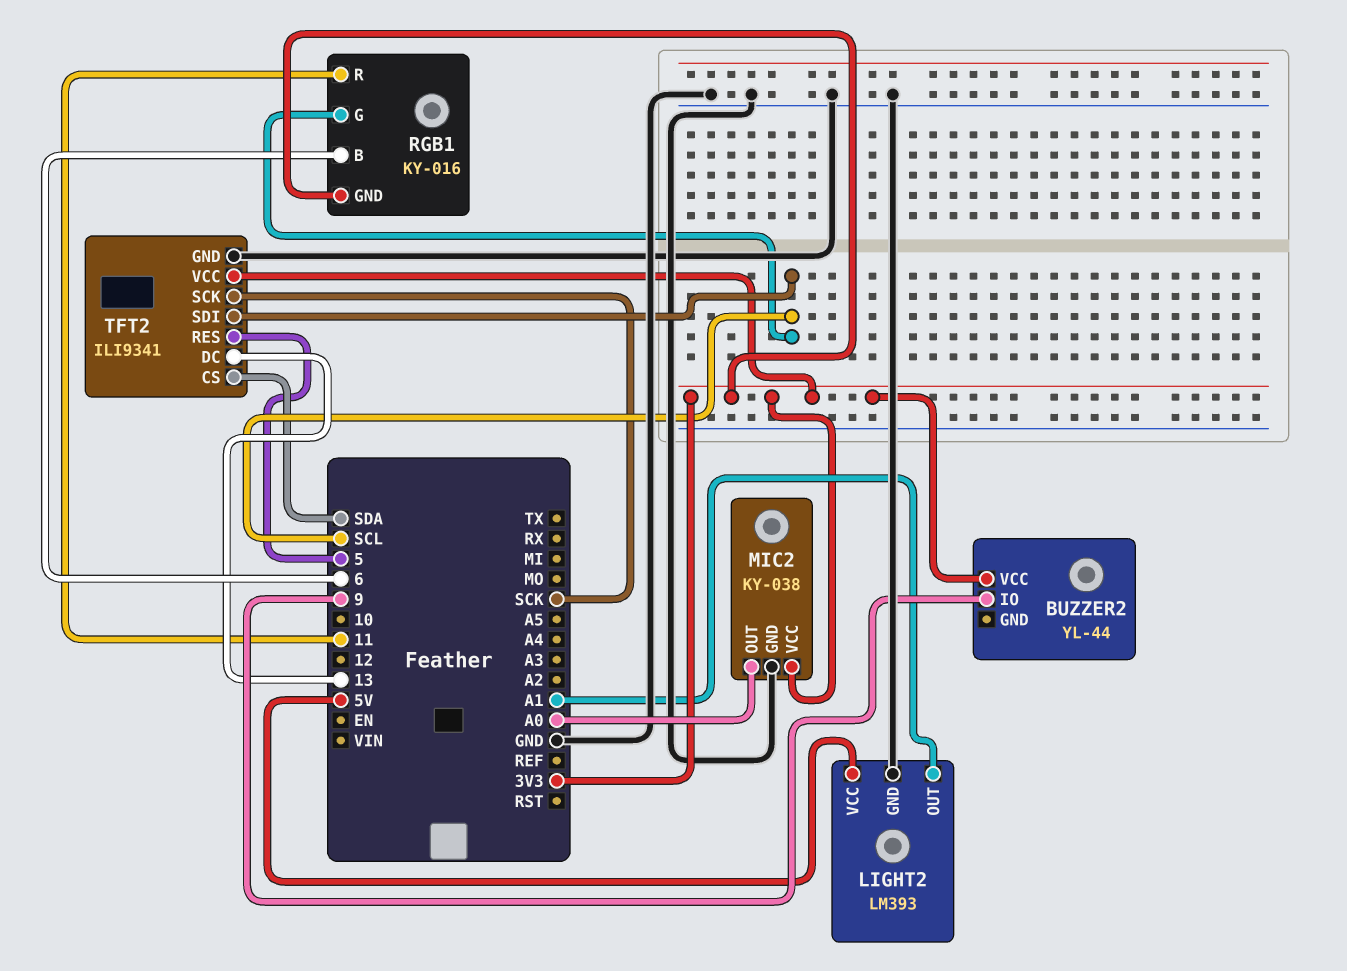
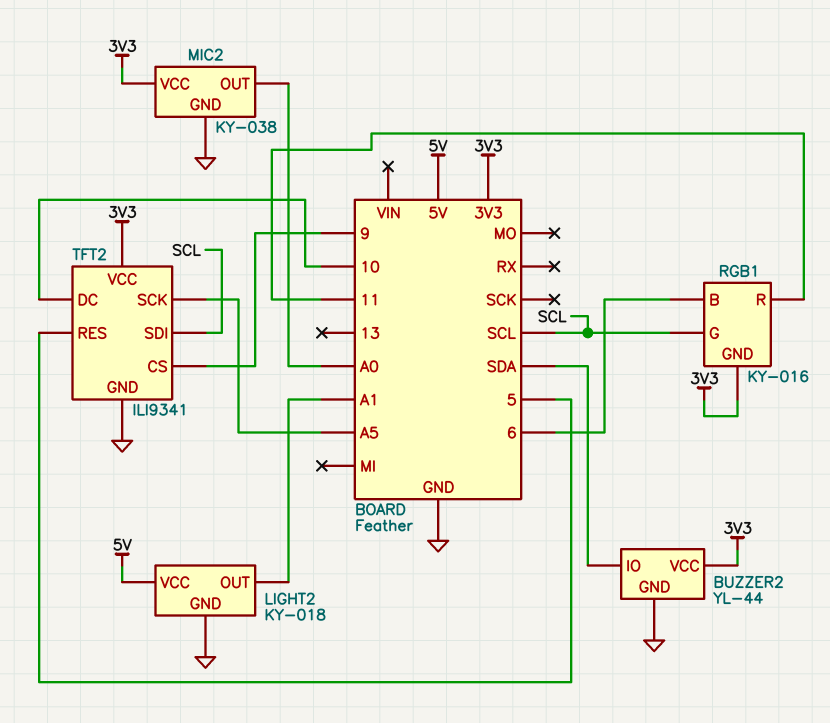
BUZZER2 pin GND: none -> GND
BUZZER2 pin IO: 9 -> SDA
LIGHT2: LM393 -> KY-018
TFT2 pin CS: SDA -> 9
TFT2 pin DC: 13 -> 10
TFT2 pin SCK: SCK -> A5

